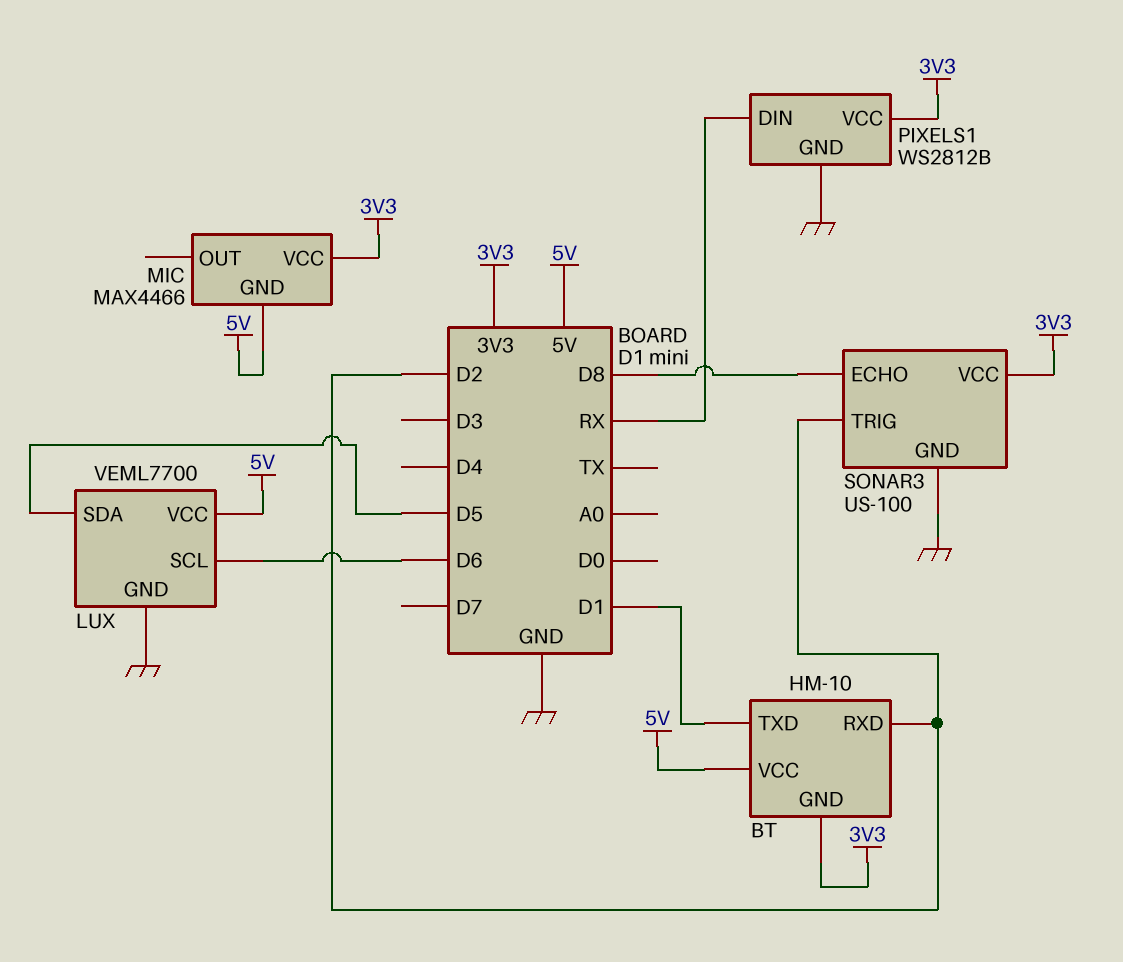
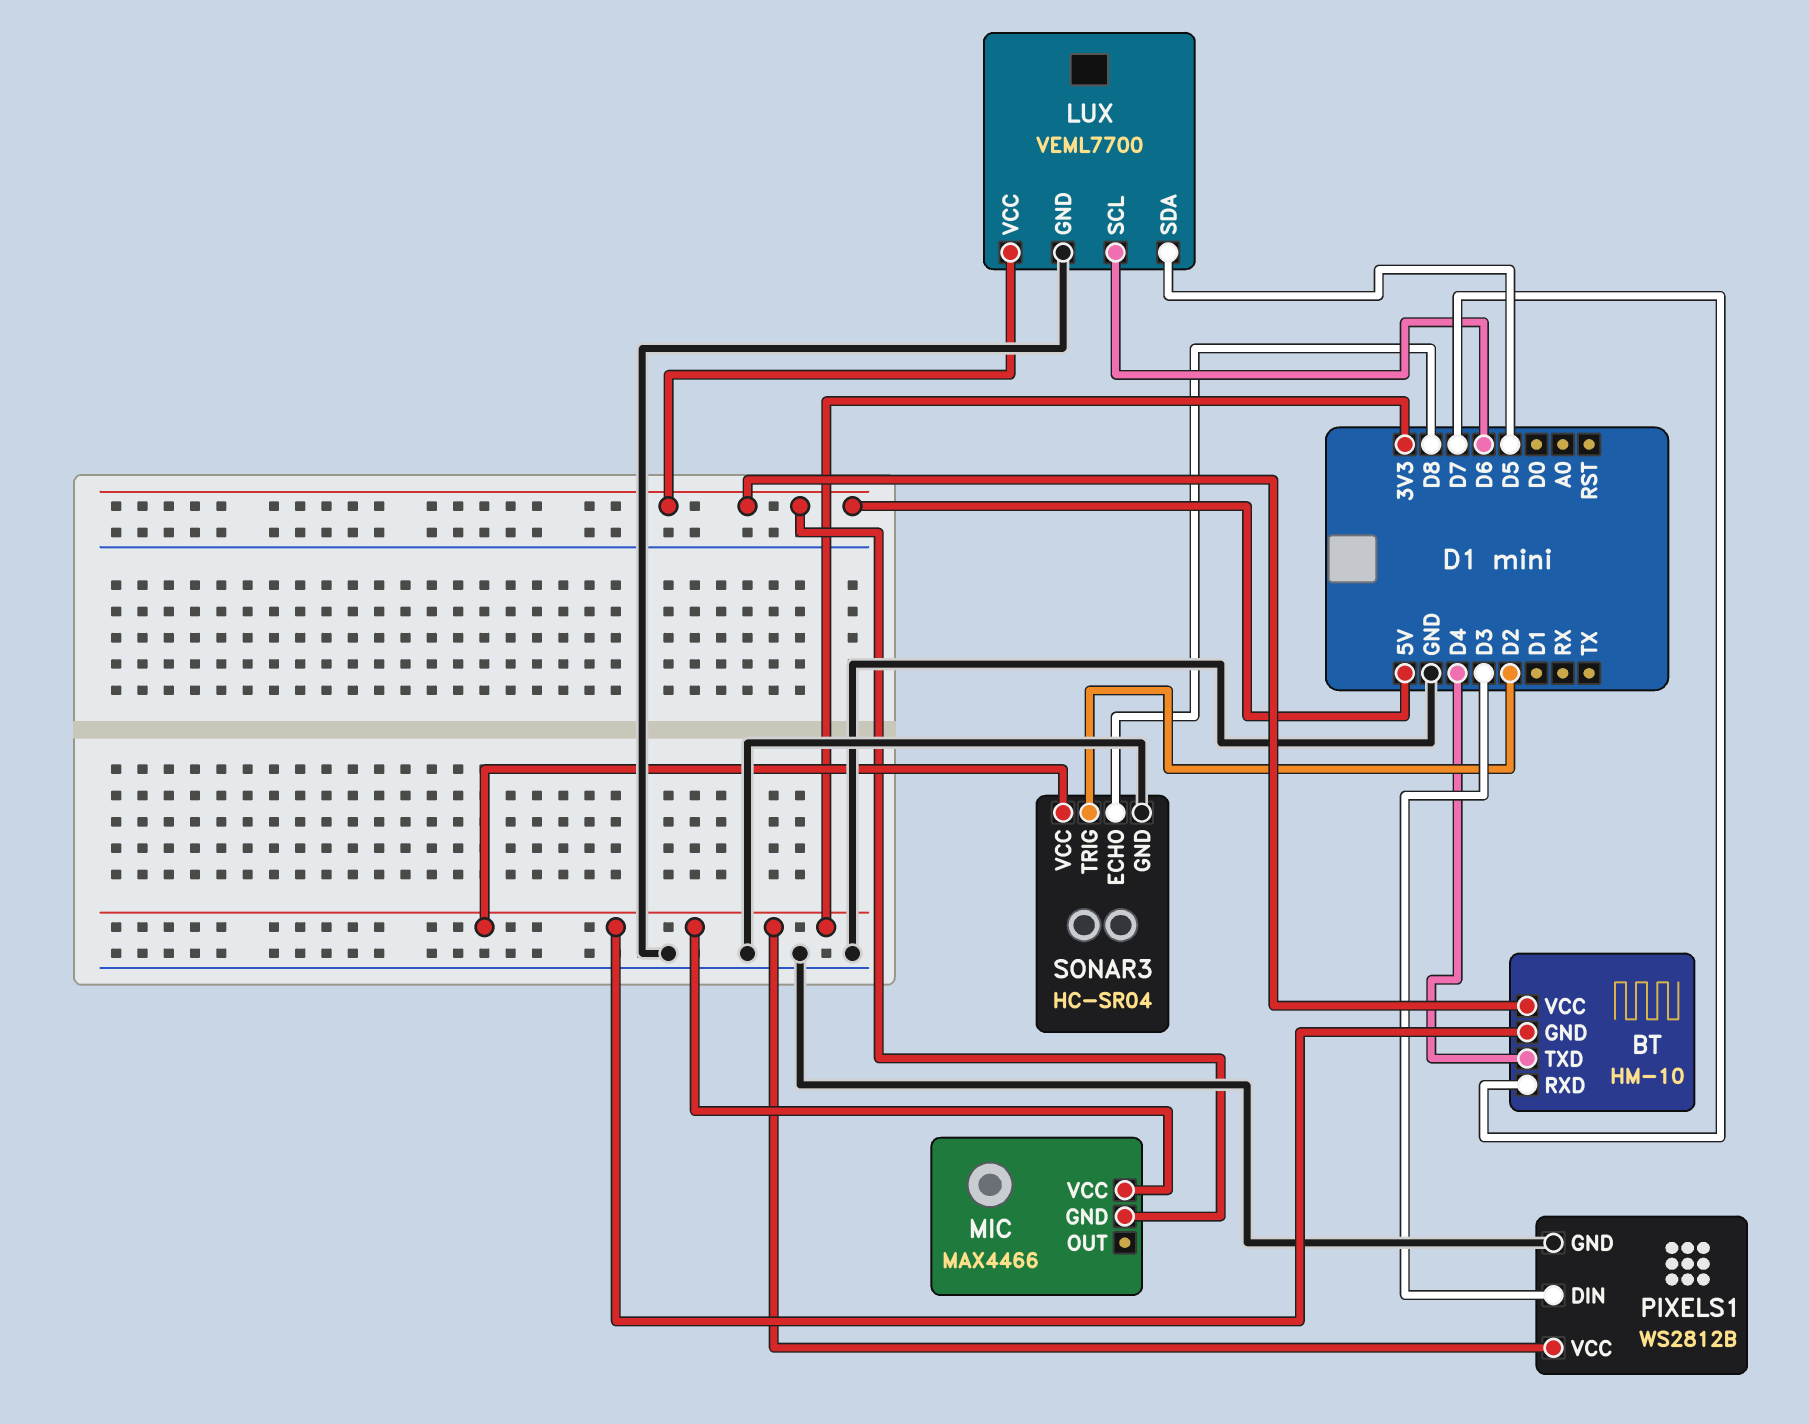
BT pin RXD: D2 -> D7
BT pin TXD: D1 -> D4
PIXELS1 pin DIN: RX -> D3
SONAR3: US-100 -> HC-SR04

